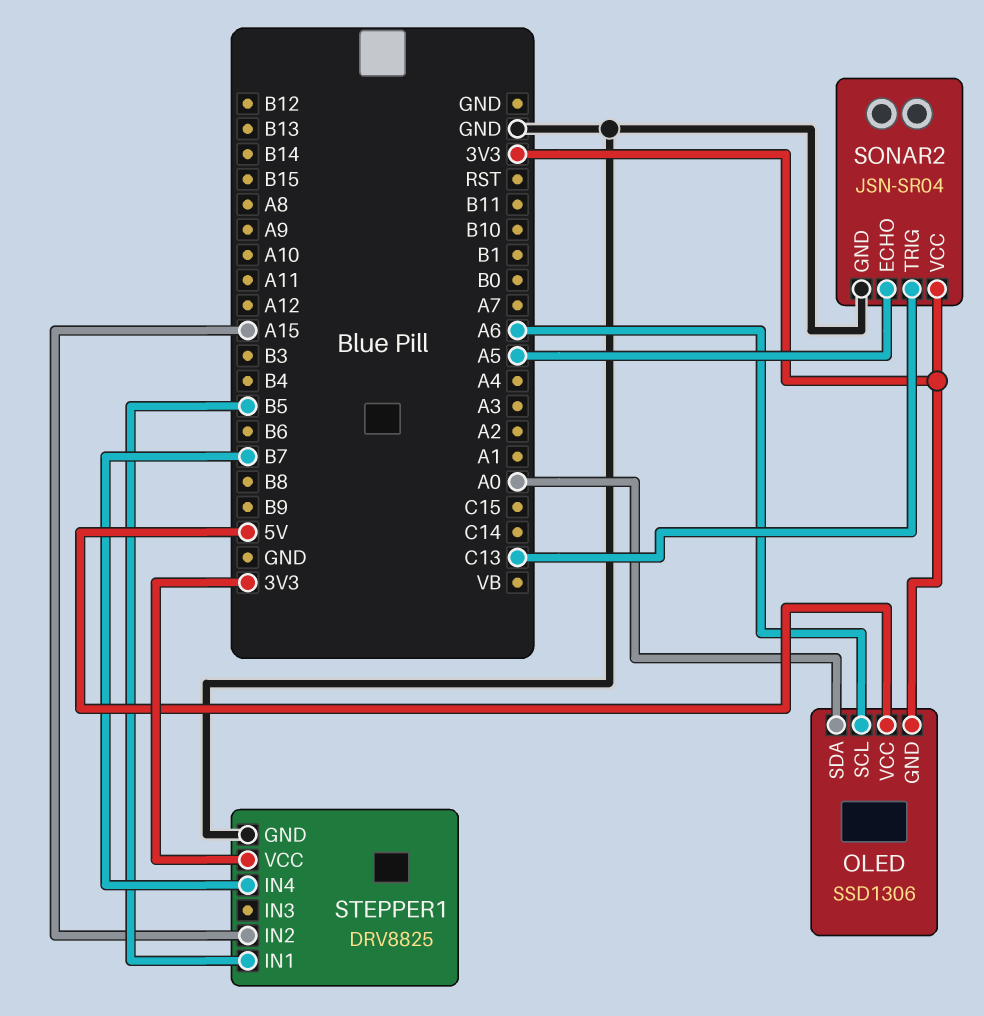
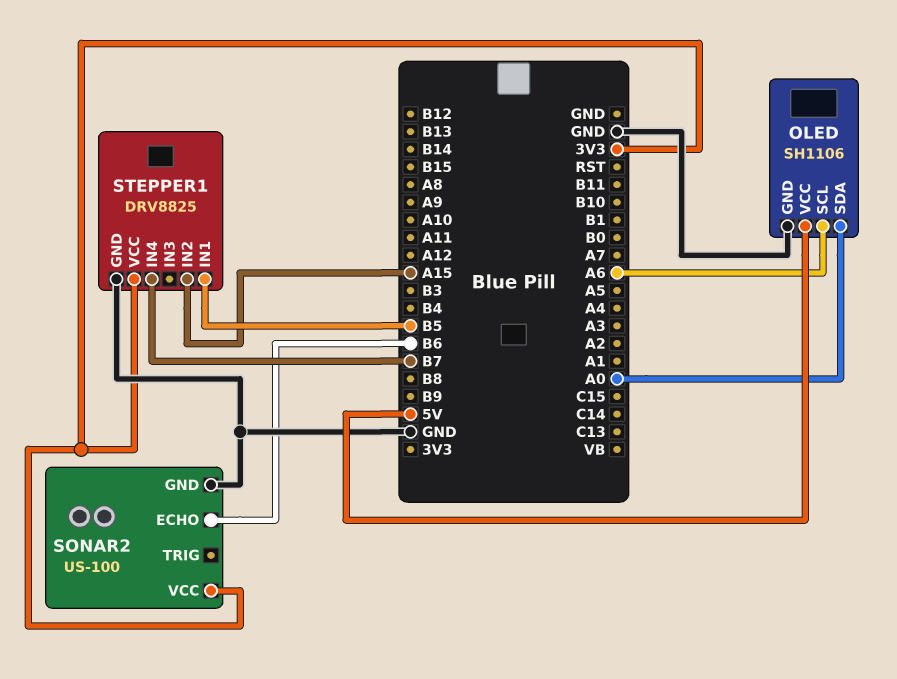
OLED: SSD1306 -> SH1106
OLED pin GND: 3V3 -> GND
SONAR2: JSN-SR04 -> US-100
SONAR2 pin ECHO: A5 -> B6
SONAR2 pin TRIG: C13 -> none

